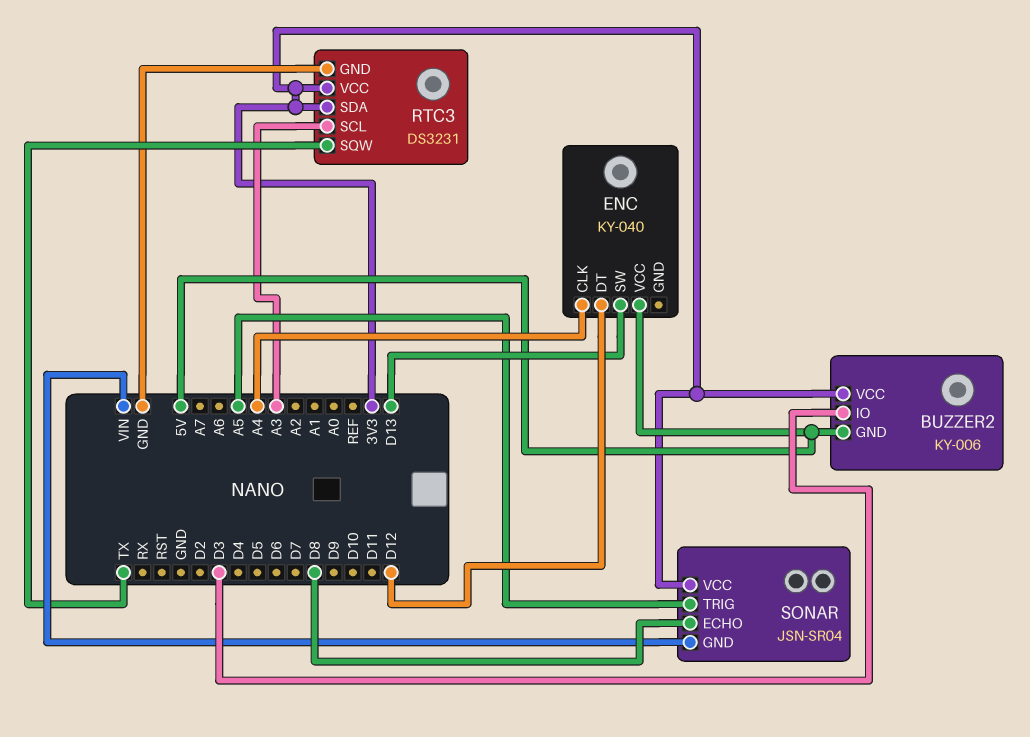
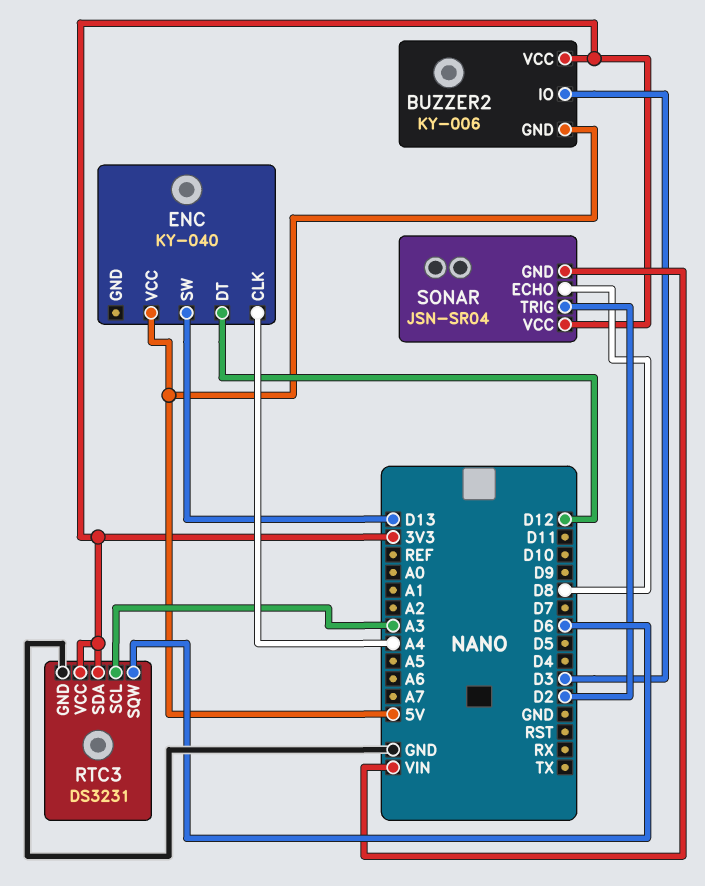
RTC3 pin SQW: TX -> D6
SONAR pin TRIG: A5 -> D2

